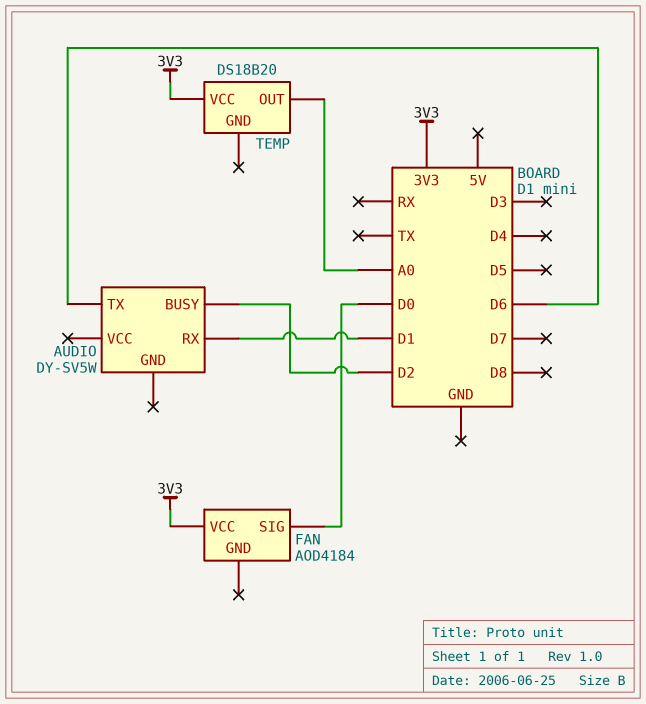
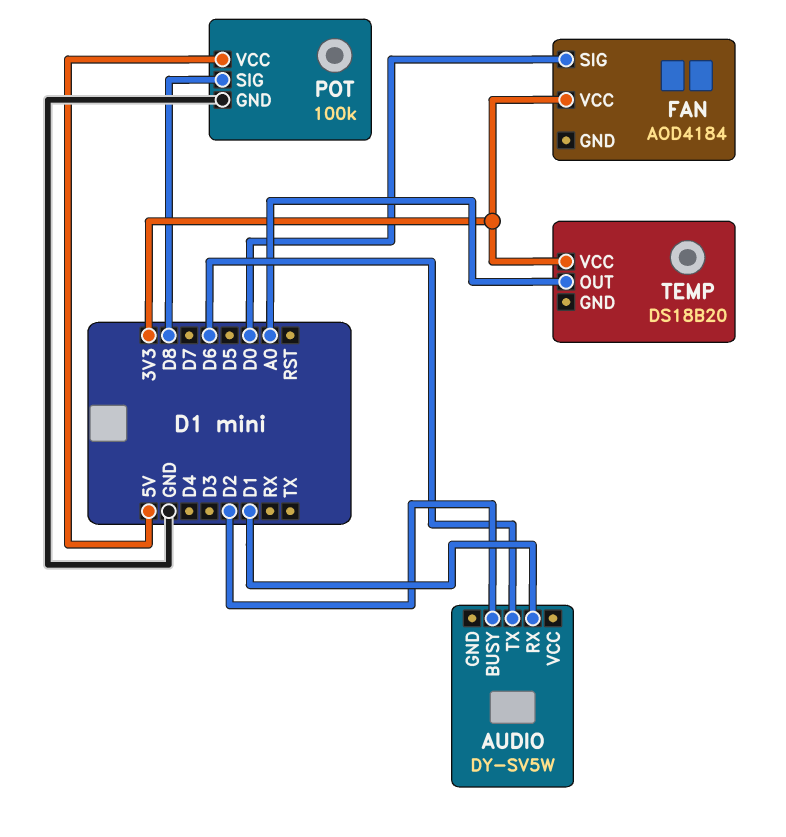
POT: none -> 100k
POT pin GND: none -> GND
POT pin SIG: none -> D8
POT pin VCC: none -> 5V

